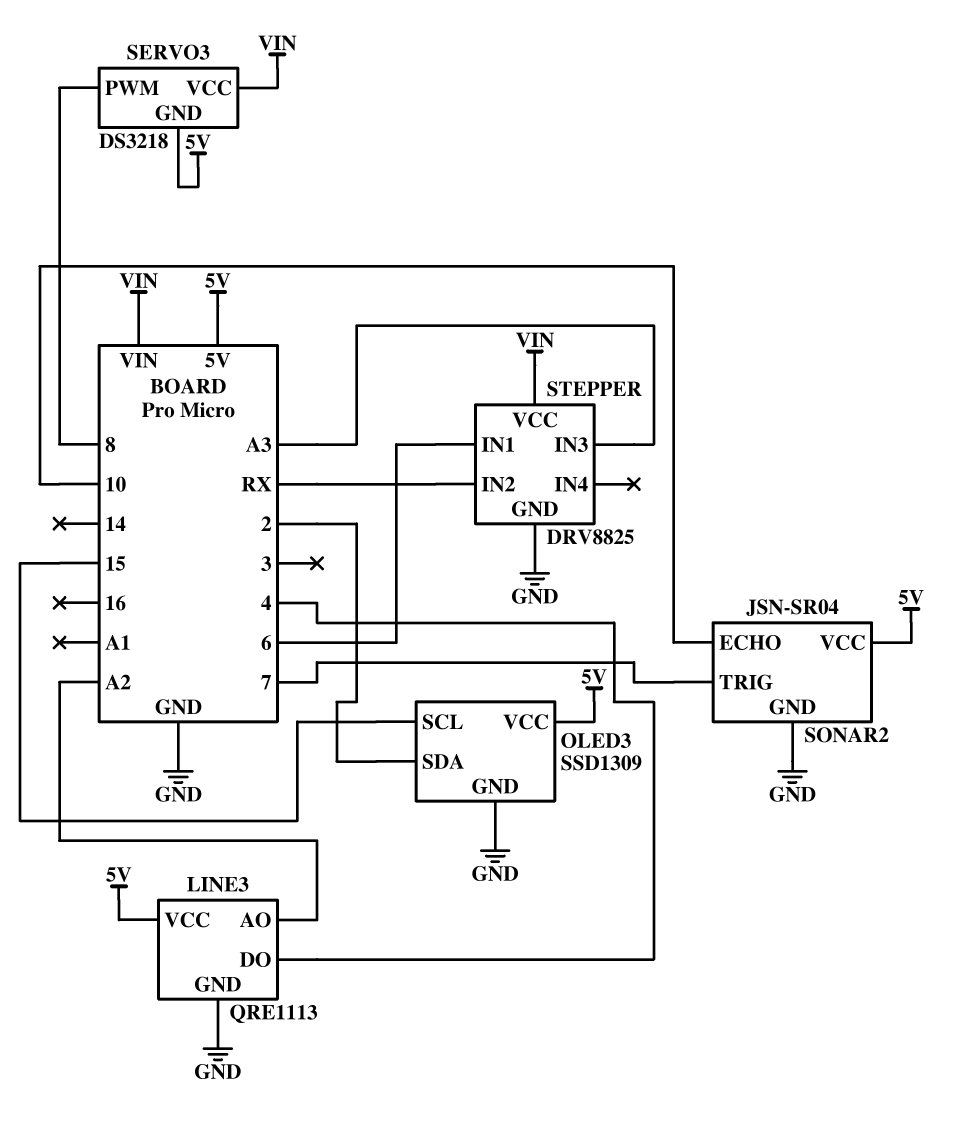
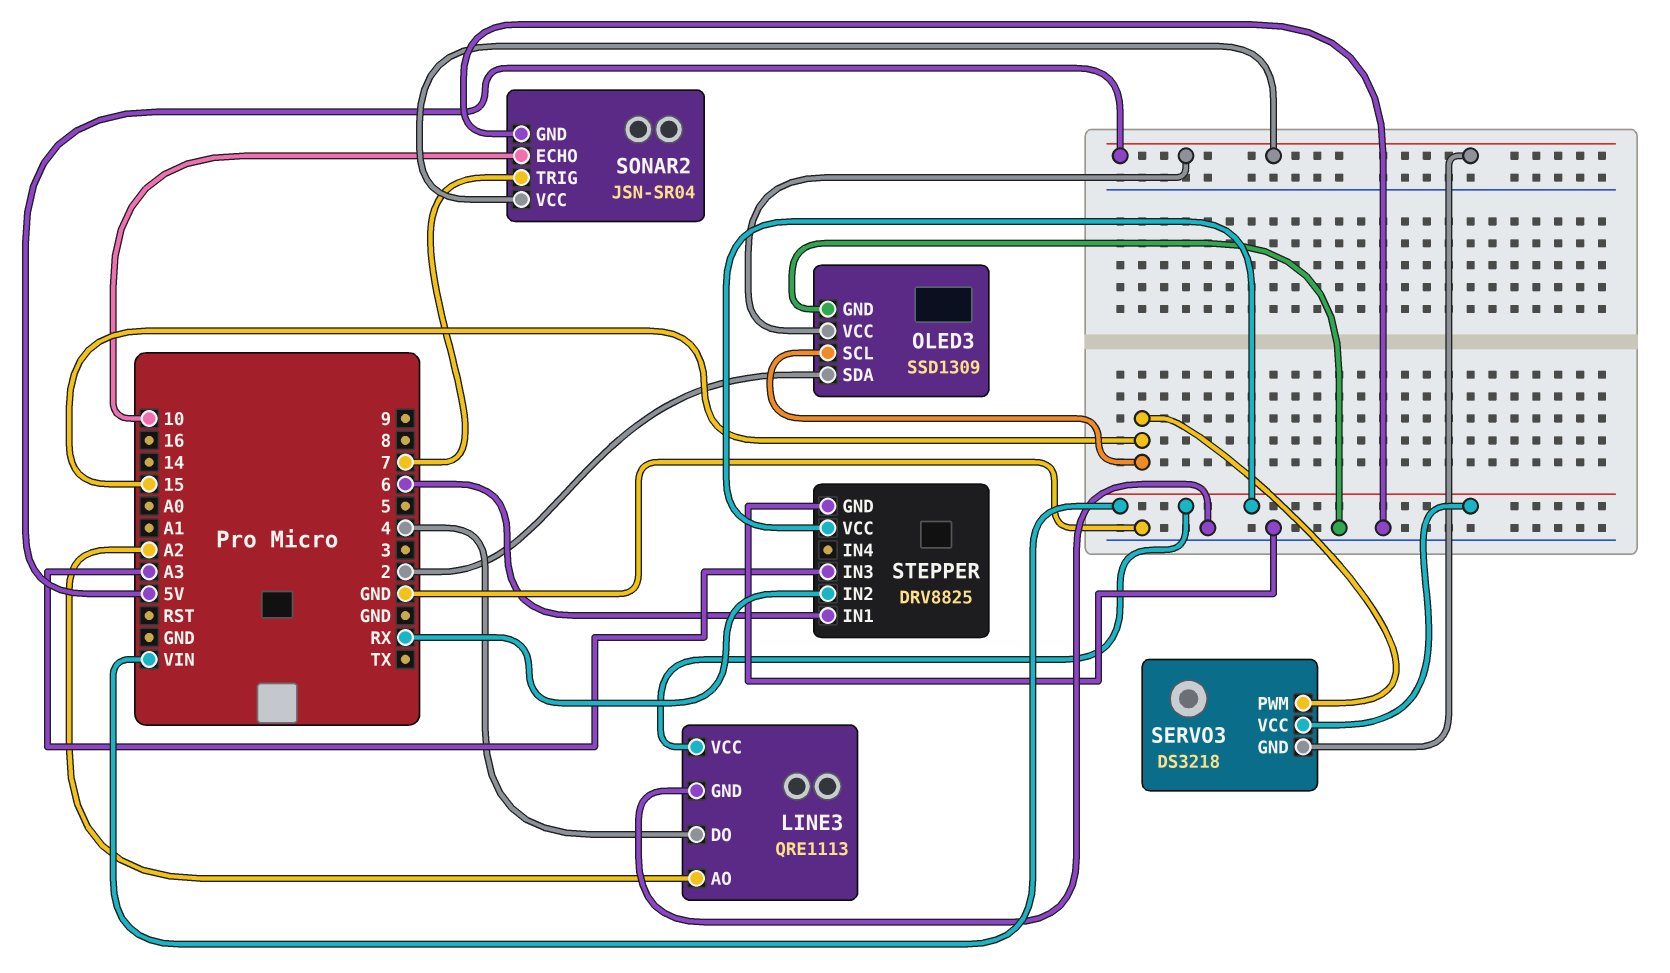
LINE3 pin VCC: 5V -> VIN
SERVO3 pin PWM: 8 -> 15

